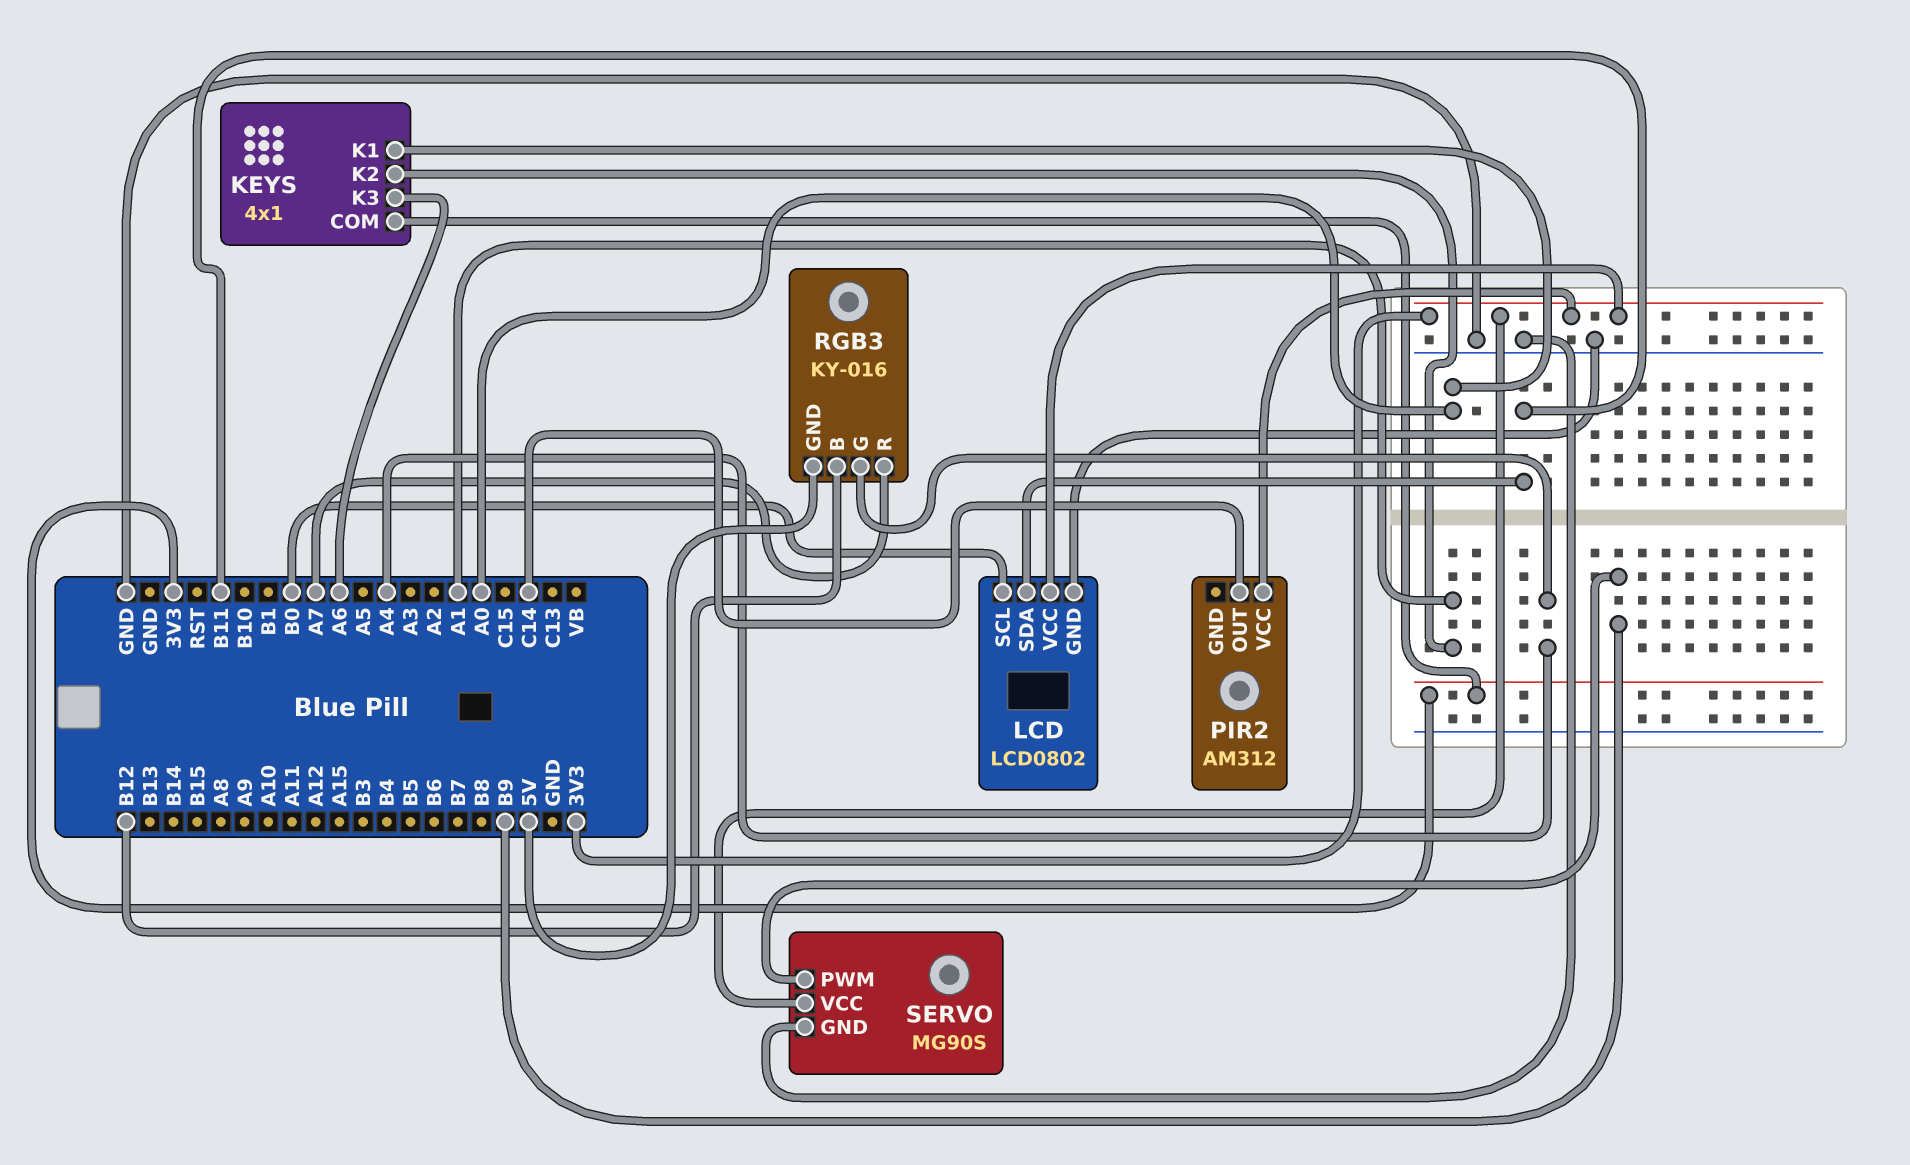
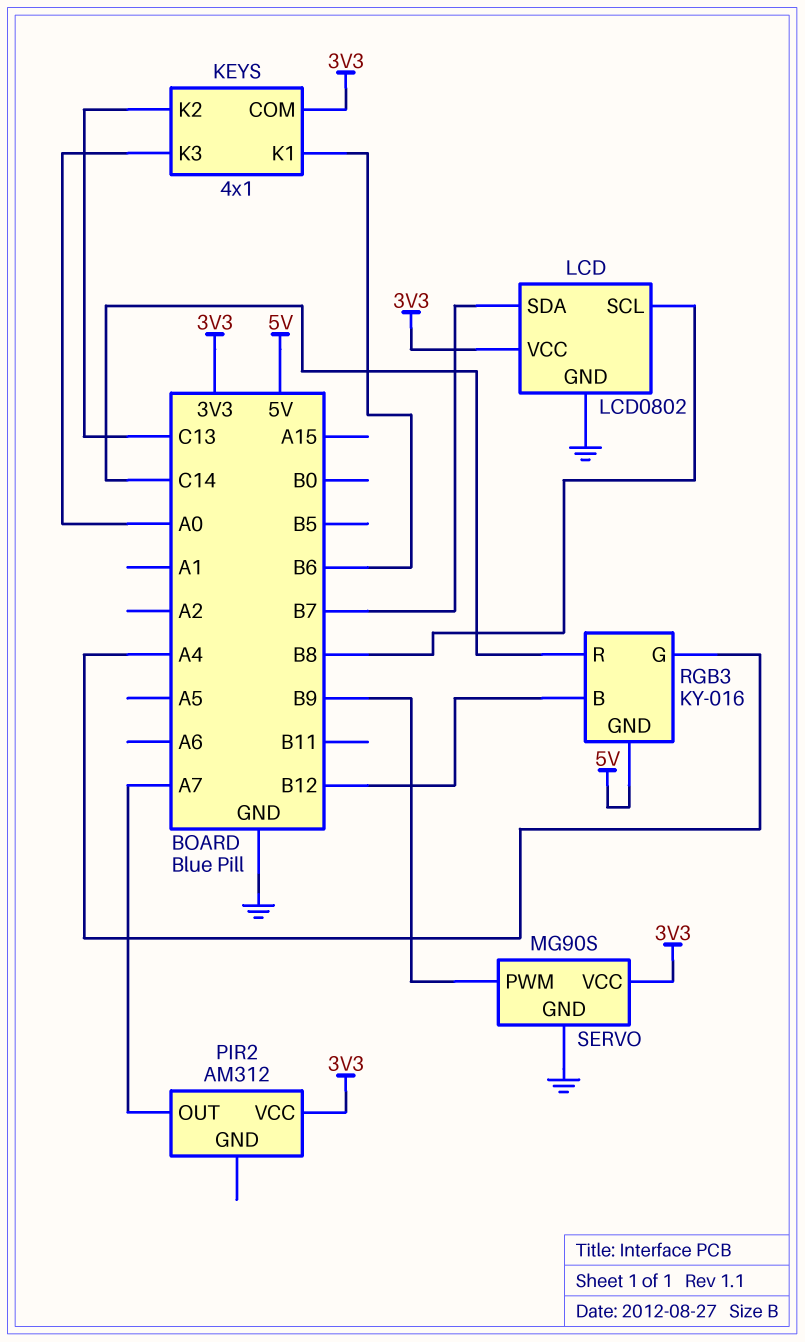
KEYS pin K1: A0 -> B6
KEYS pin K2: A1 -> C13
KEYS pin K3: A6 -> A0
LCD pin SCL: B0 -> B8
LCD pin SDA: B11 -> B7
PIR2 pin OUT: C14 -> A7
RGB3 pin R: A7 -> C14

